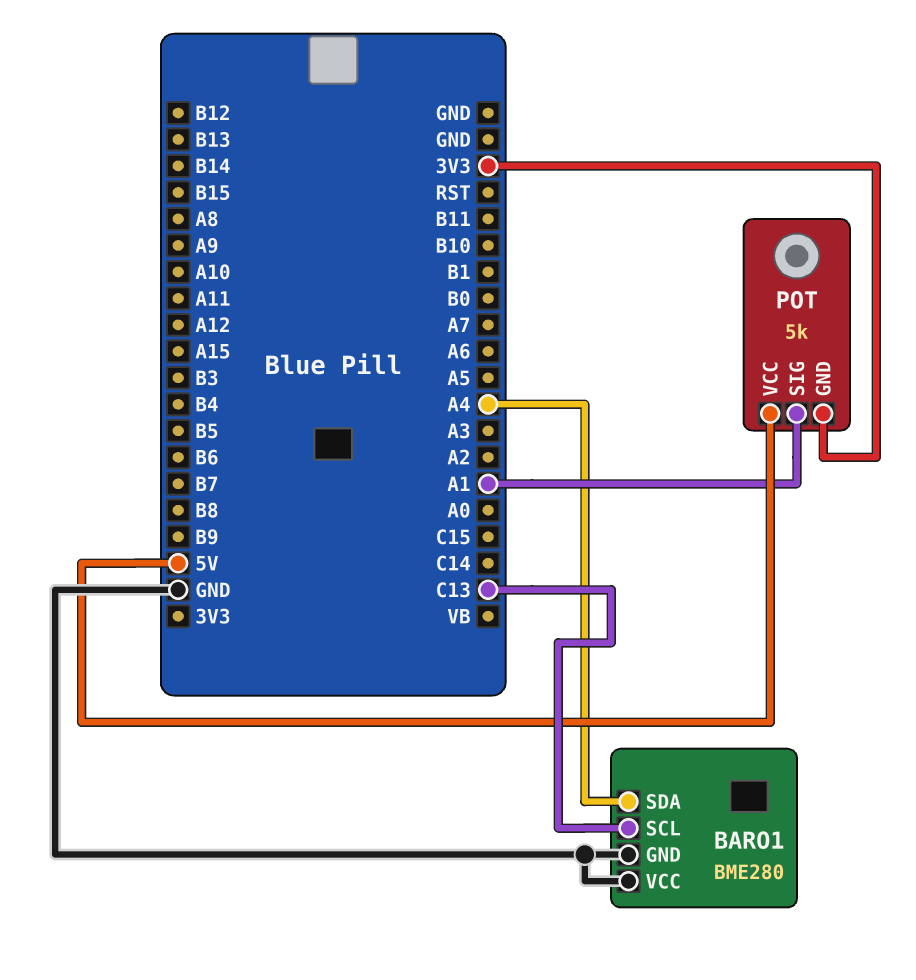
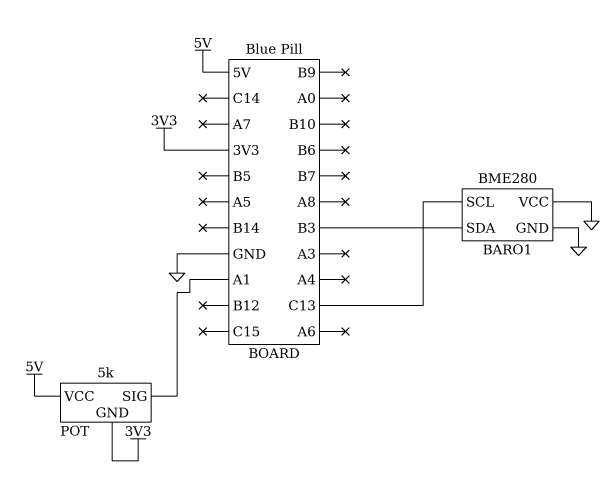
BARO1 pin SDA: A4 -> B3

